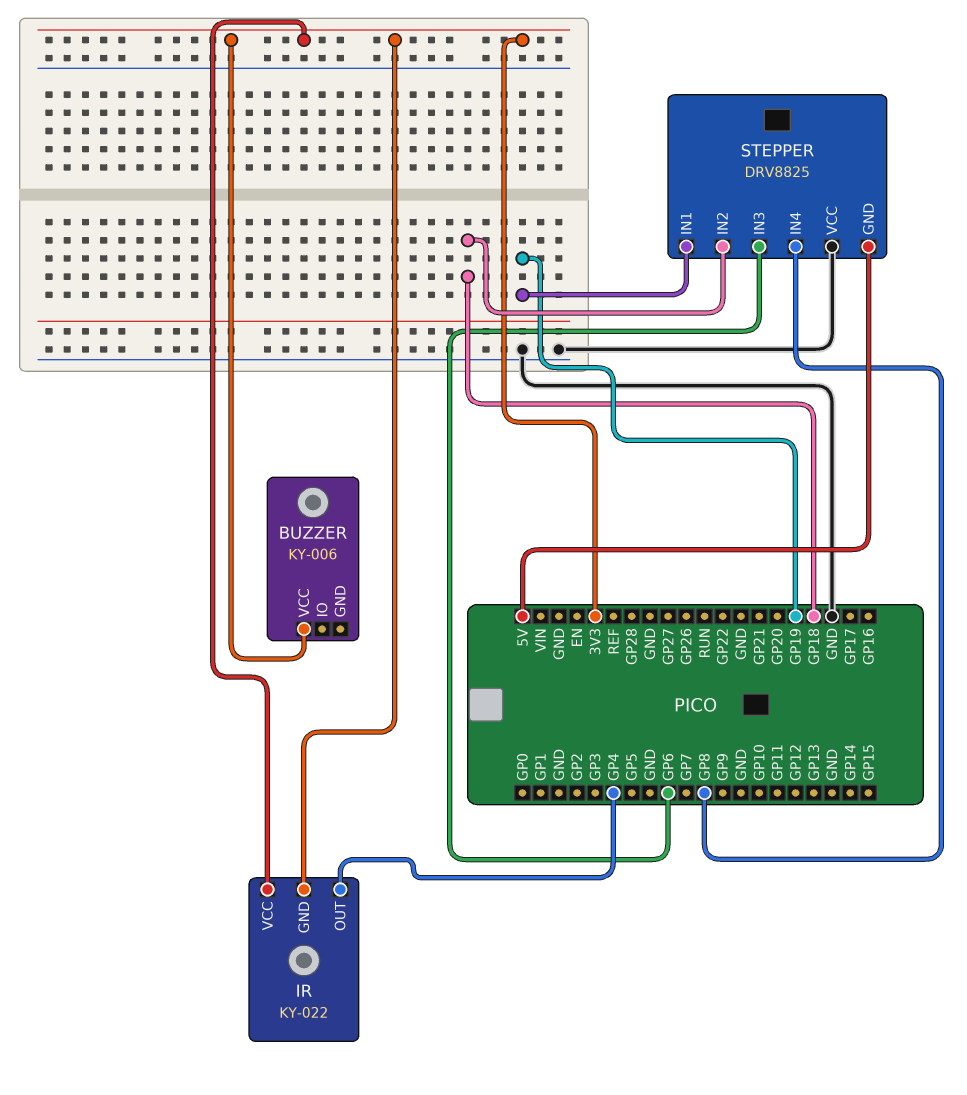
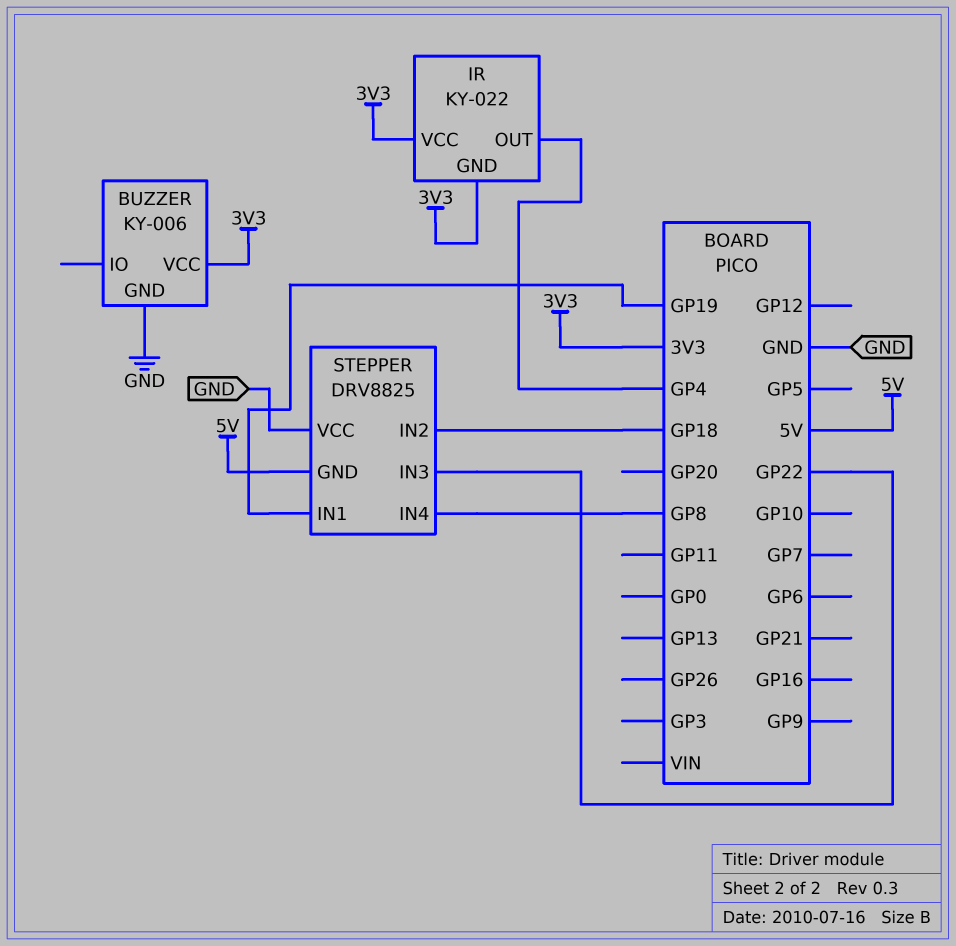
BUZZER pin GND: none -> GND
STEPPER pin IN3: GP6 -> GP22

